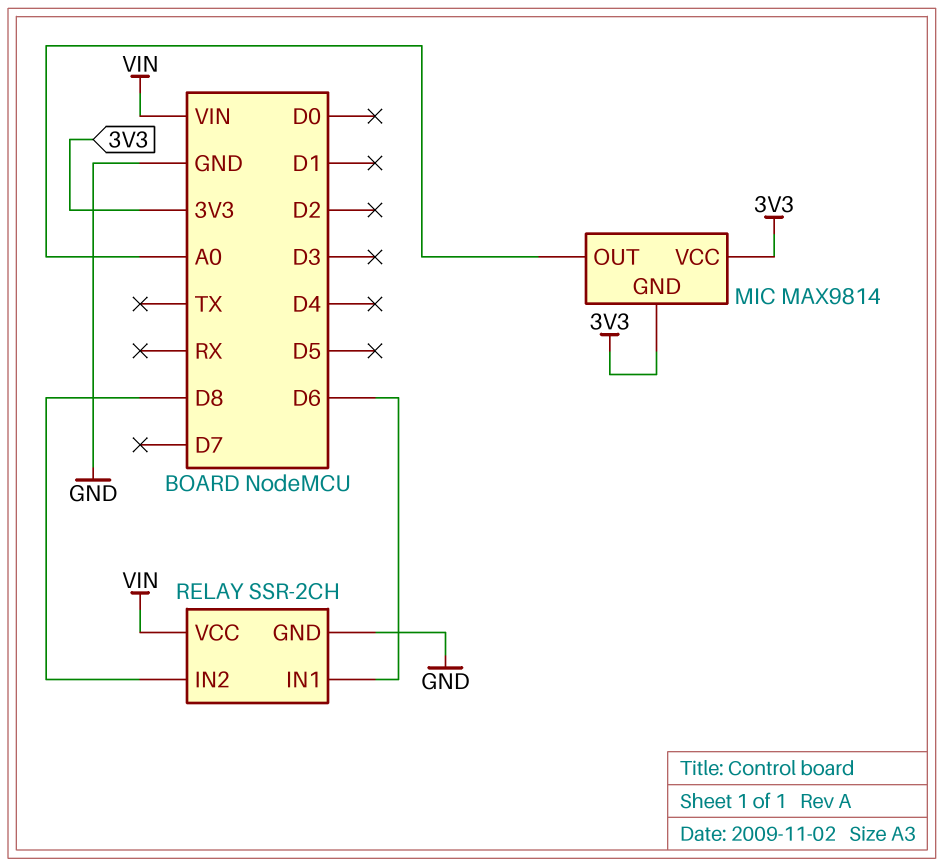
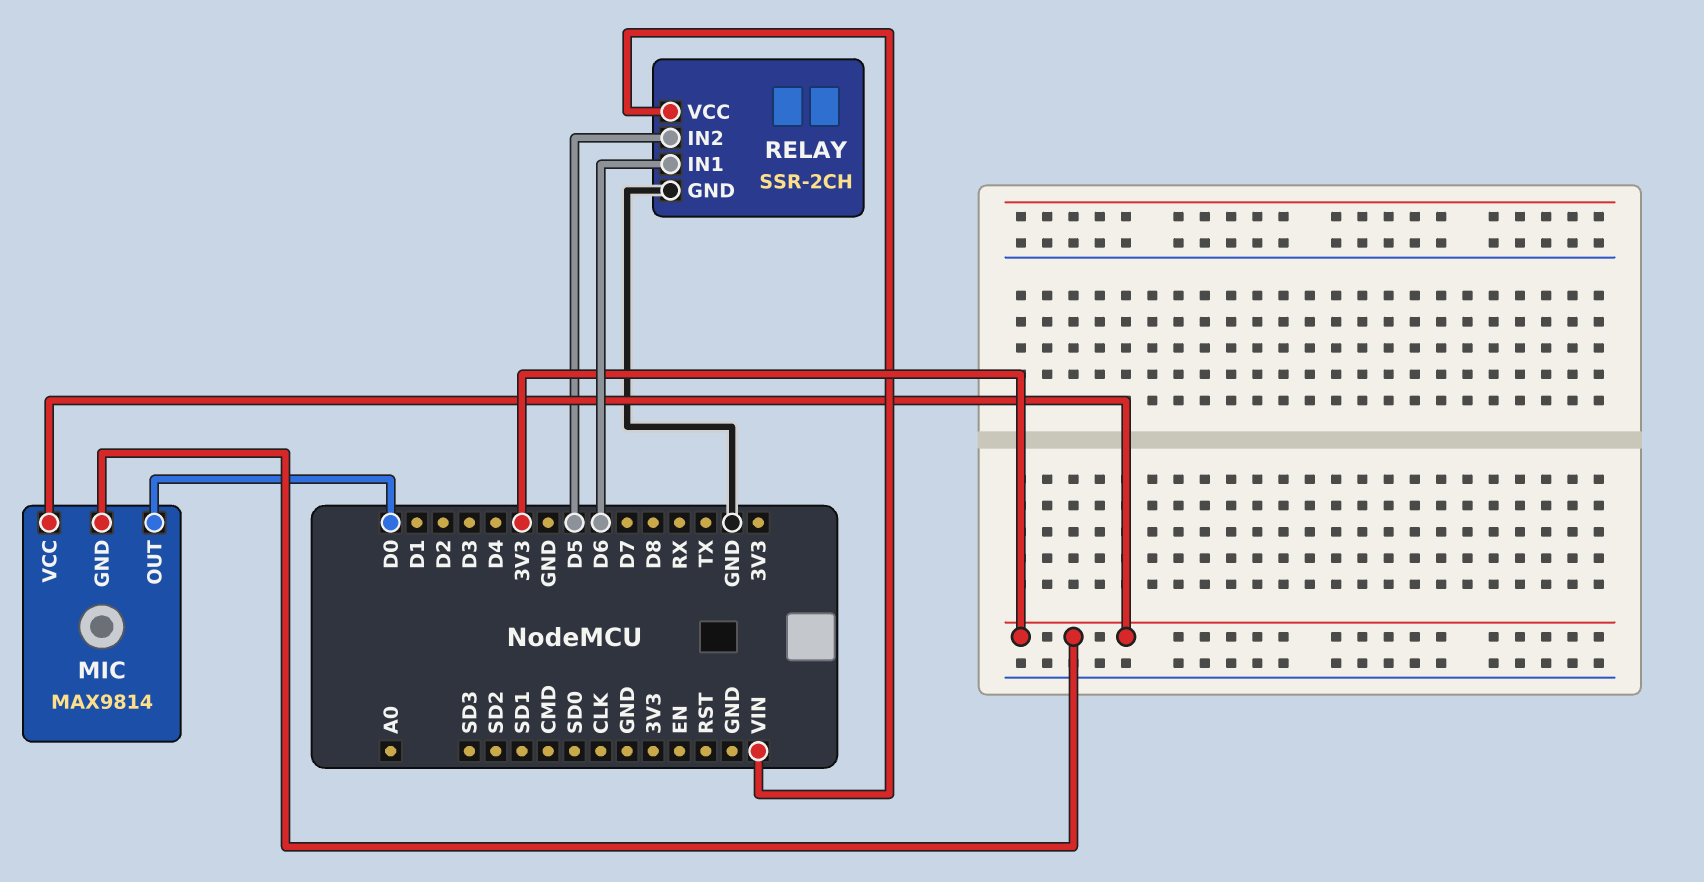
MIC pin OUT: A0 -> D0
RELAY pin IN2: D8 -> D5

